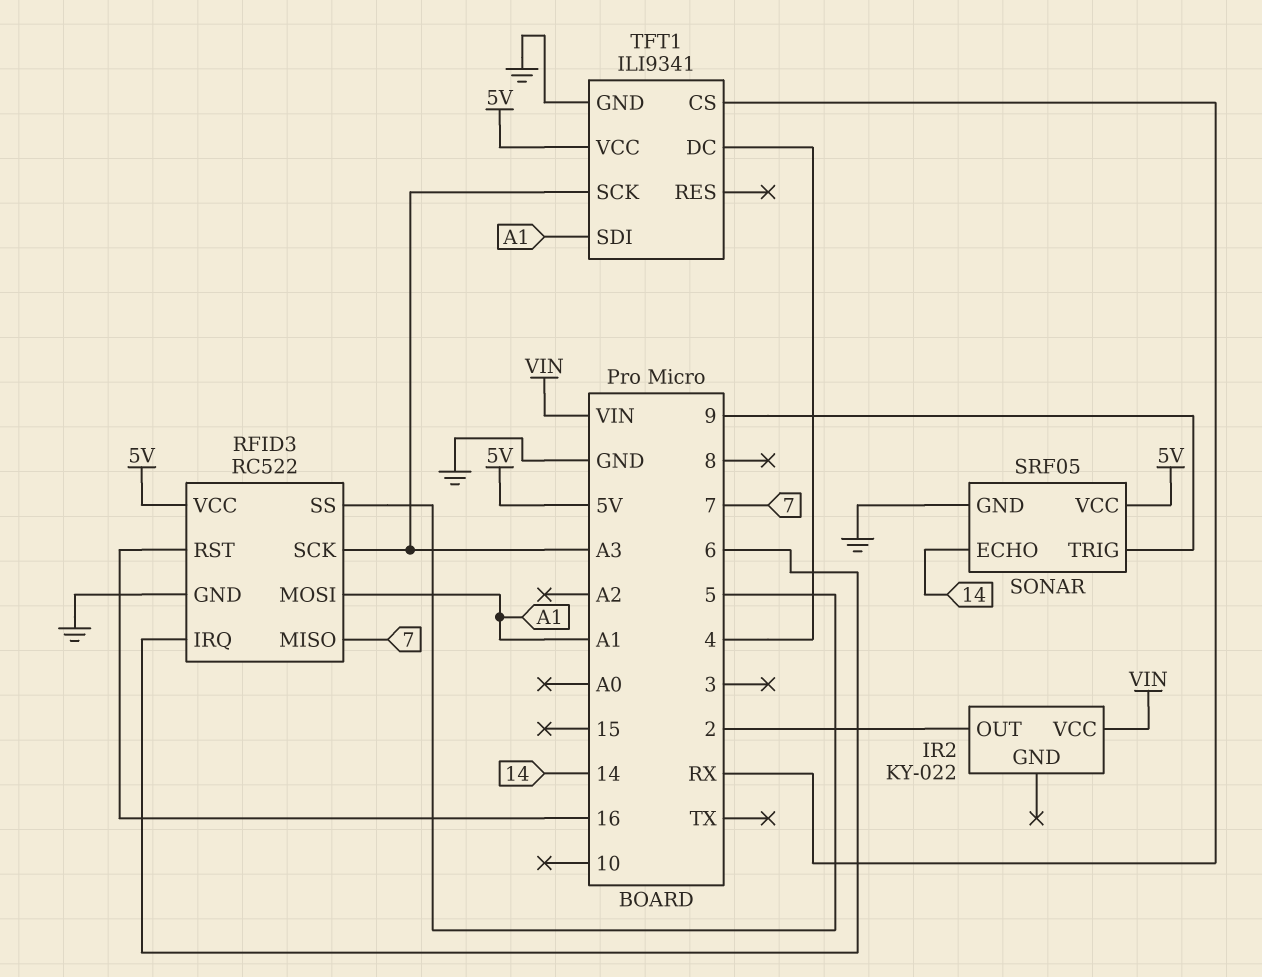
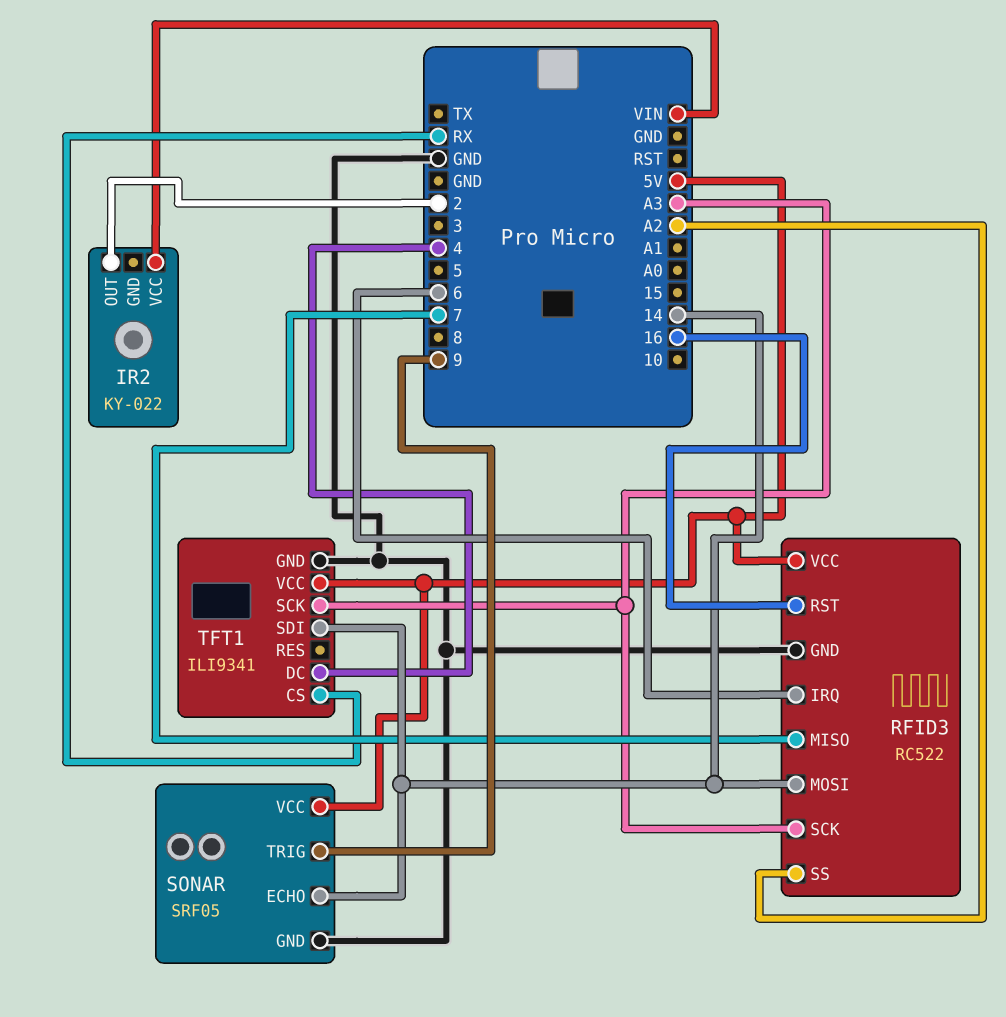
RFID3 pin MOSI: A1 -> 14
RFID3 pin SS: 5 -> A2
TFT1 pin SDI: A1 -> 14

